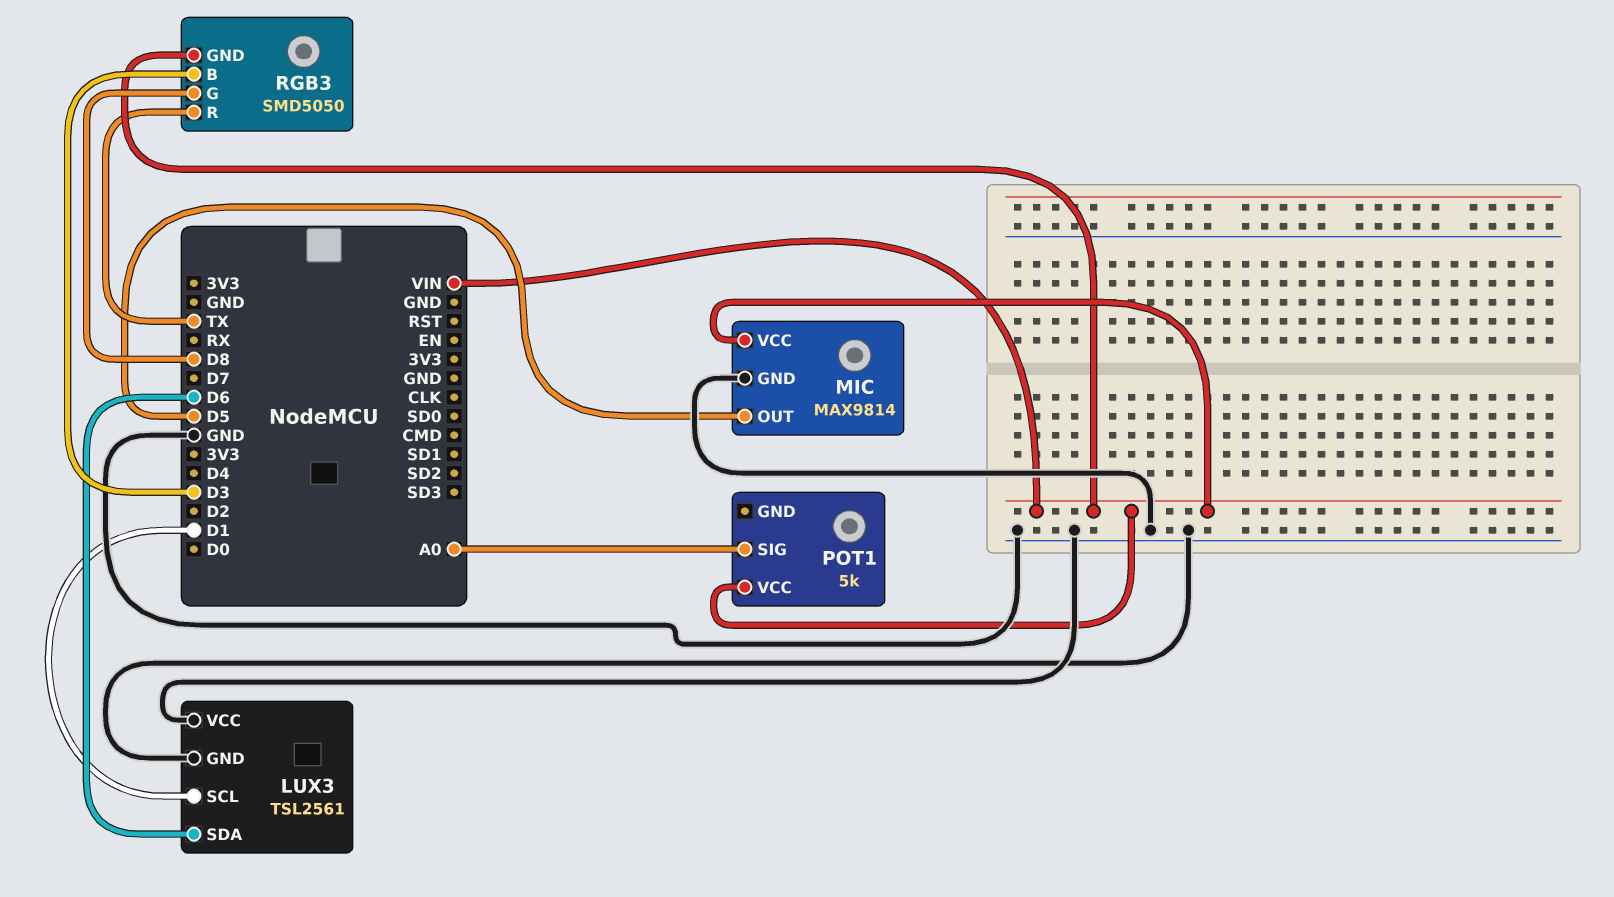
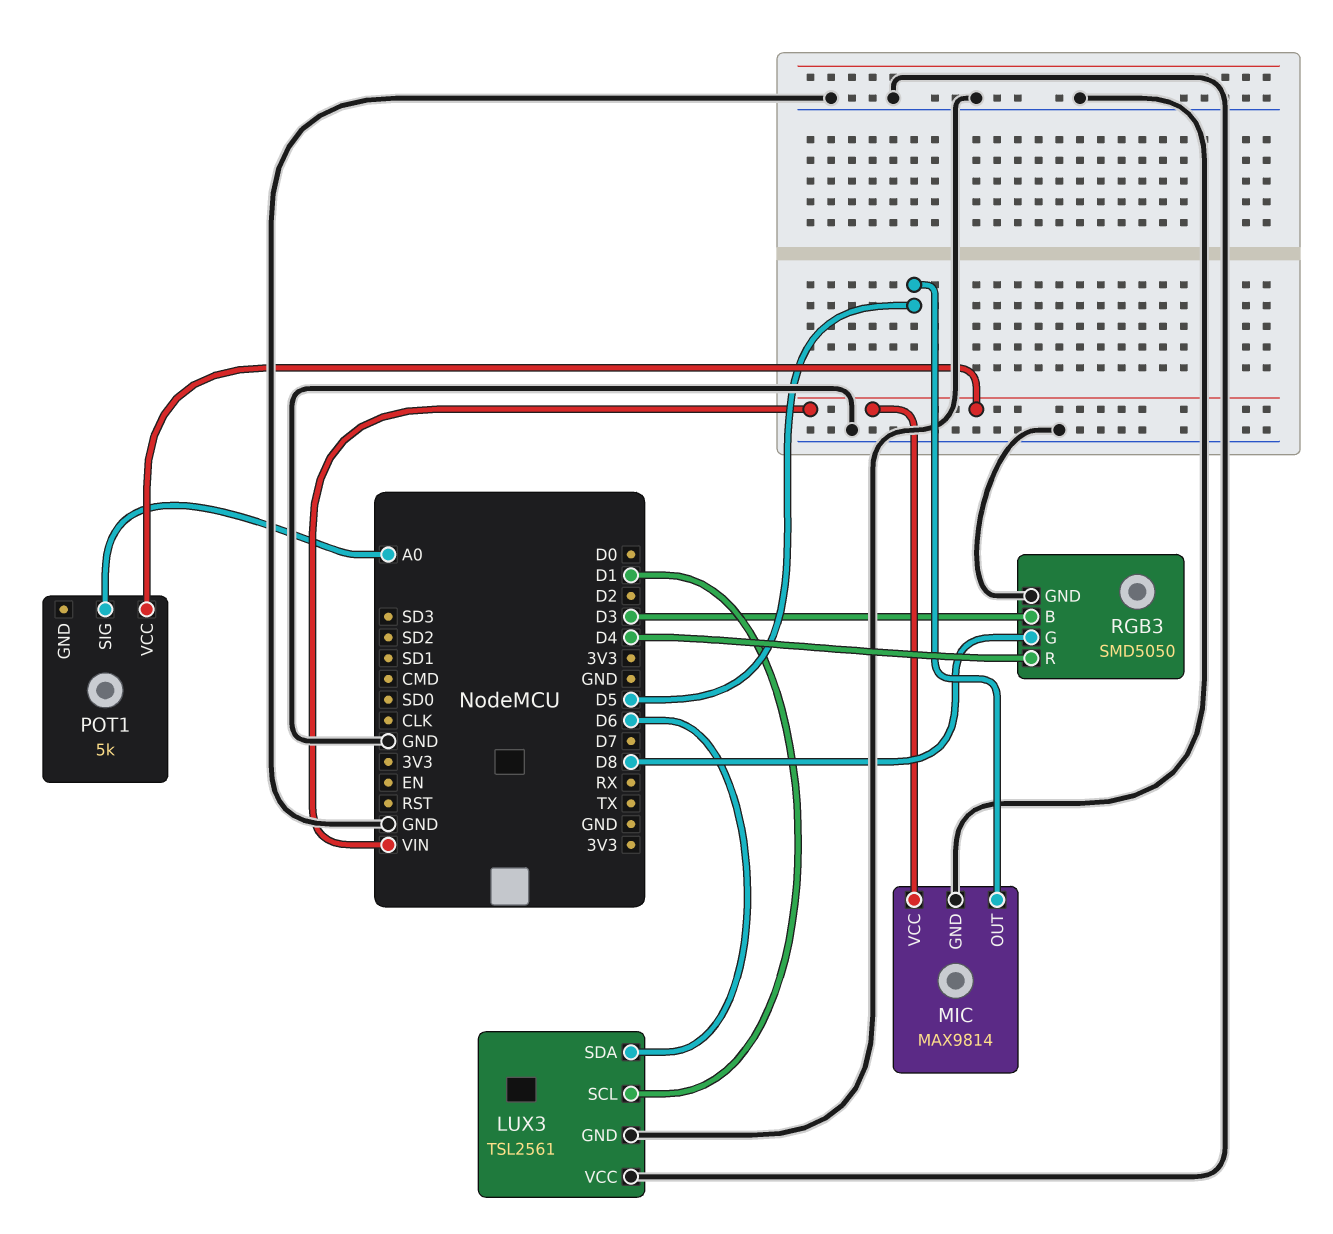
RGB3 pin GND: VIN -> GND
RGB3 pin R: TX -> D4

